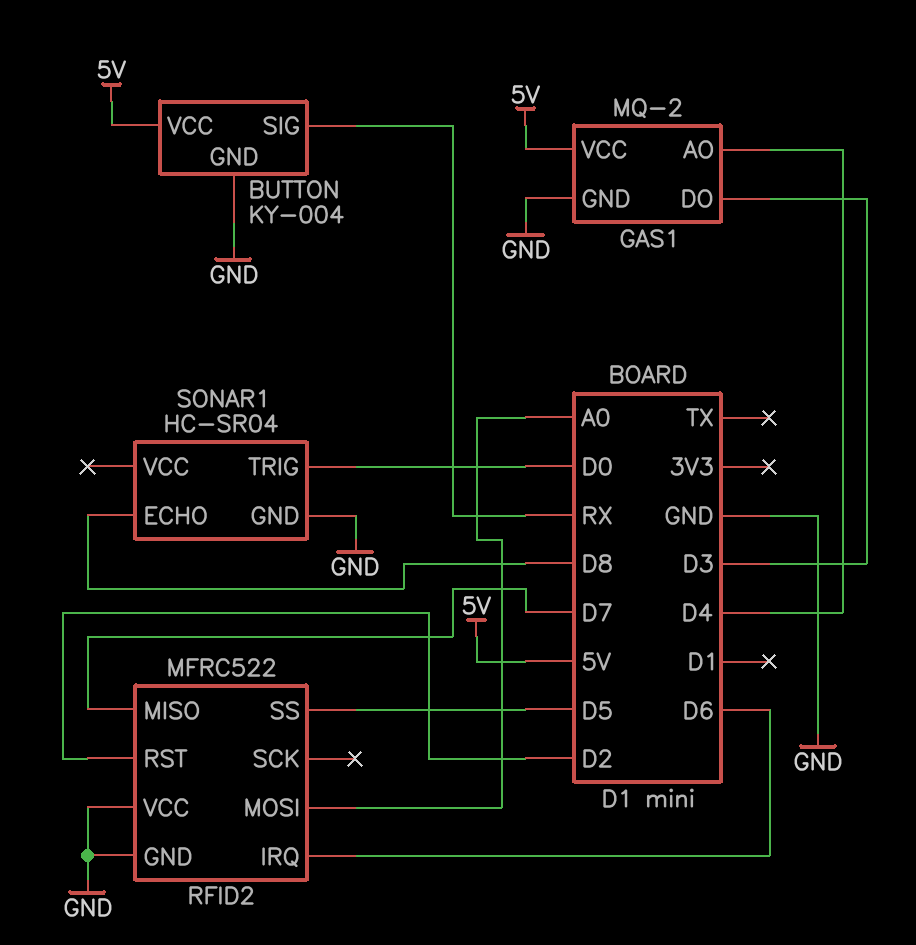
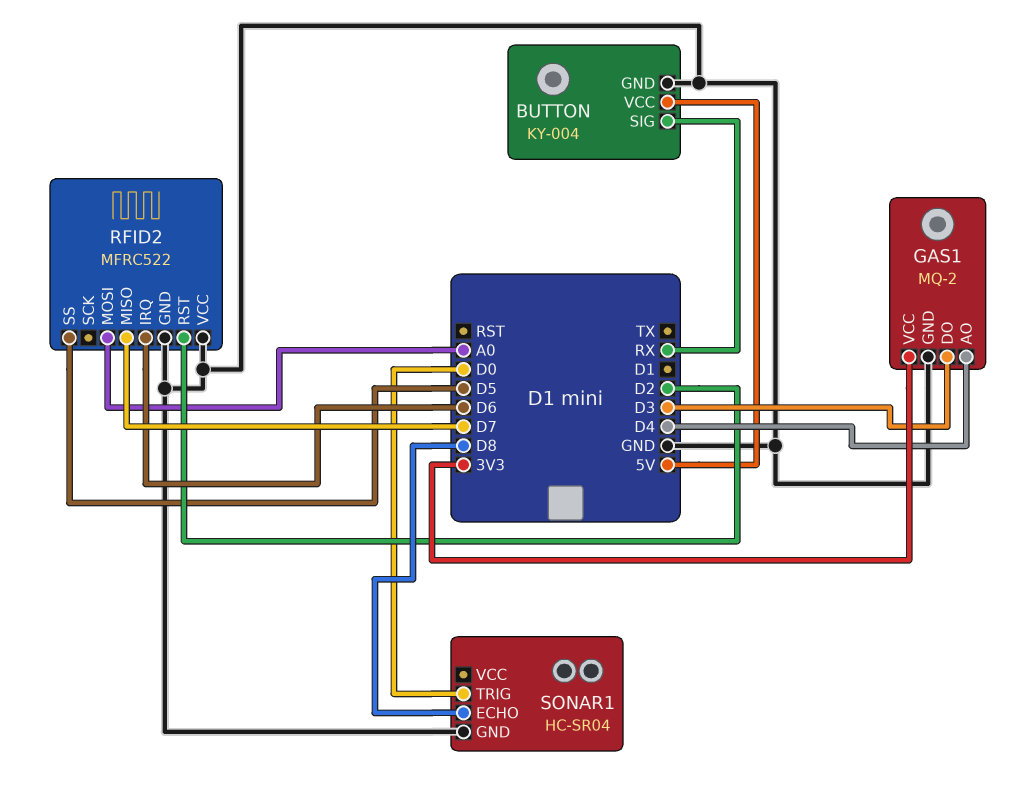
GAS1 pin VCC: 5V -> 3V3

